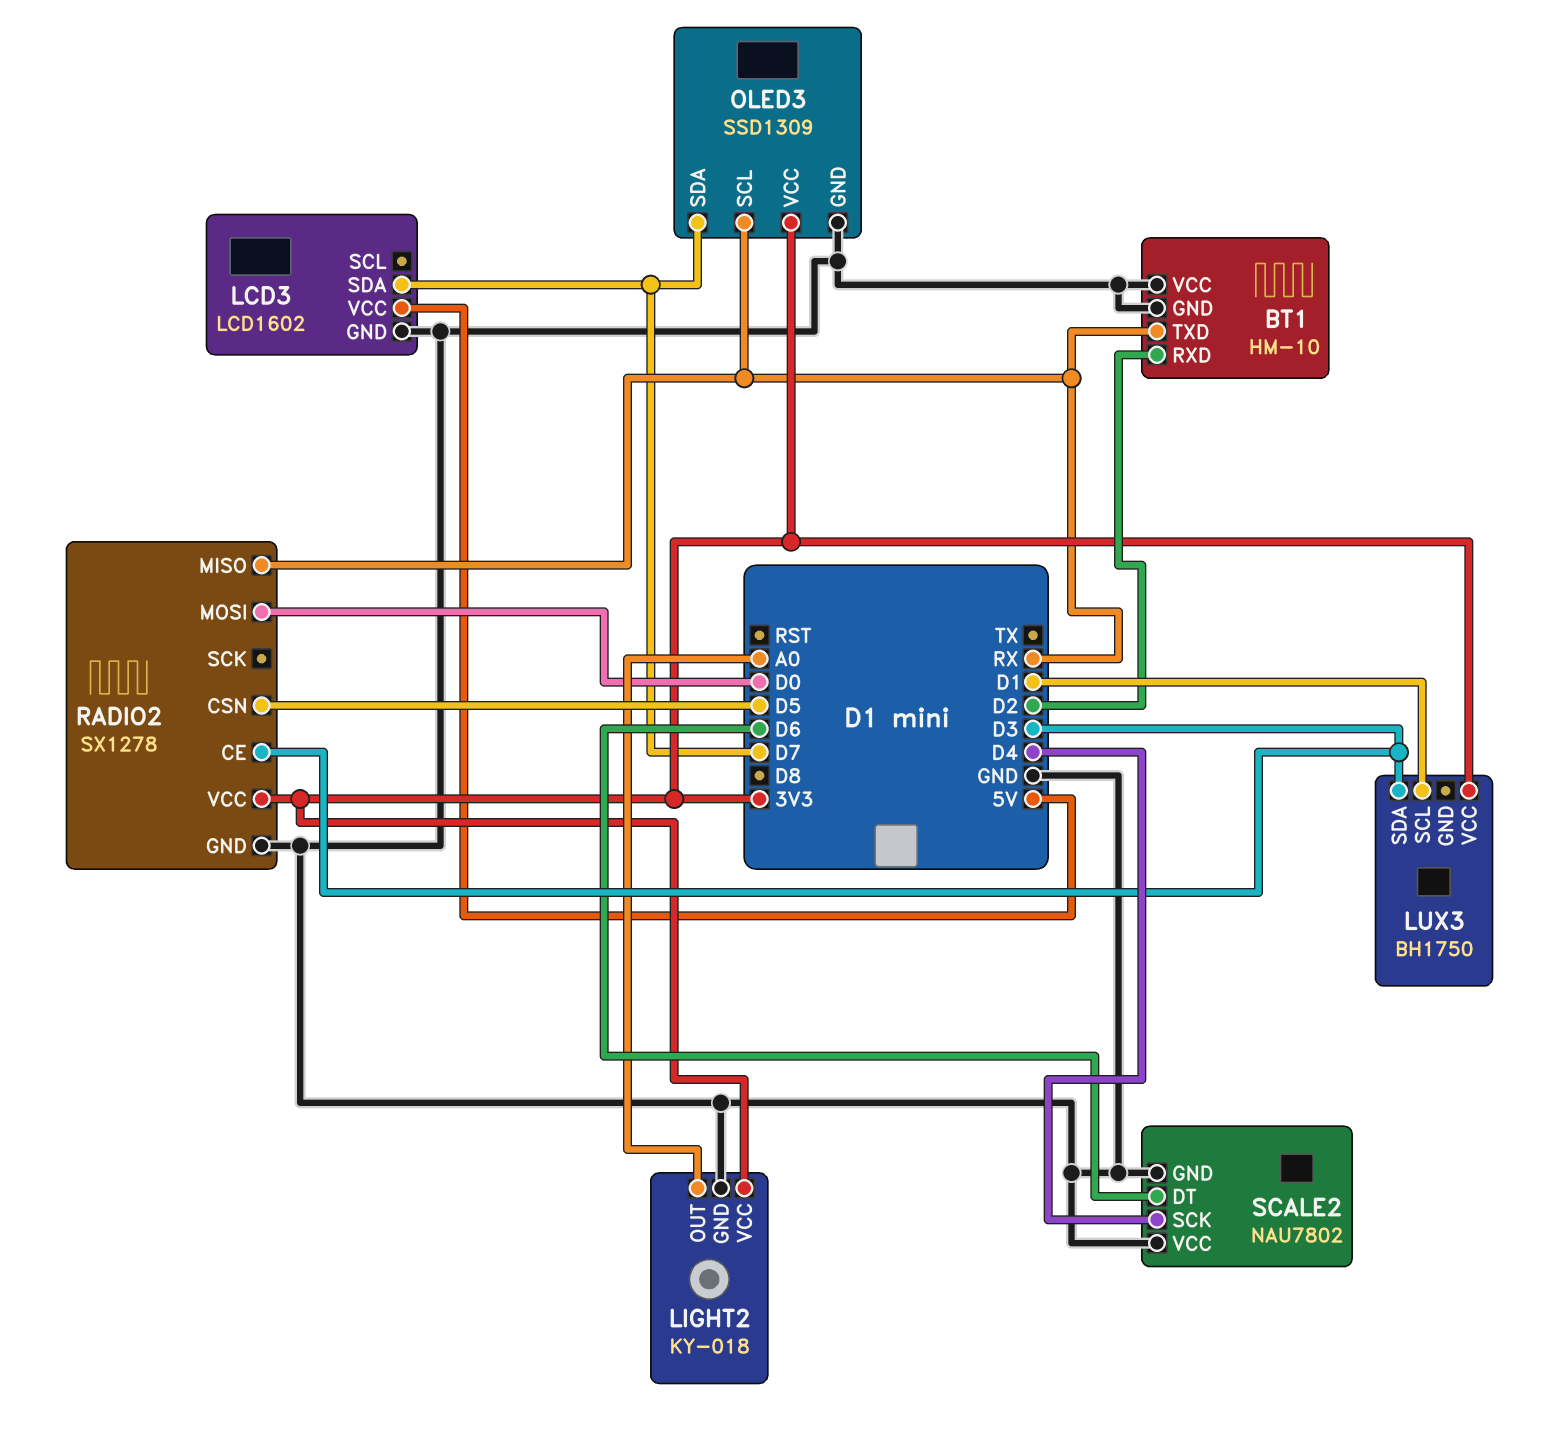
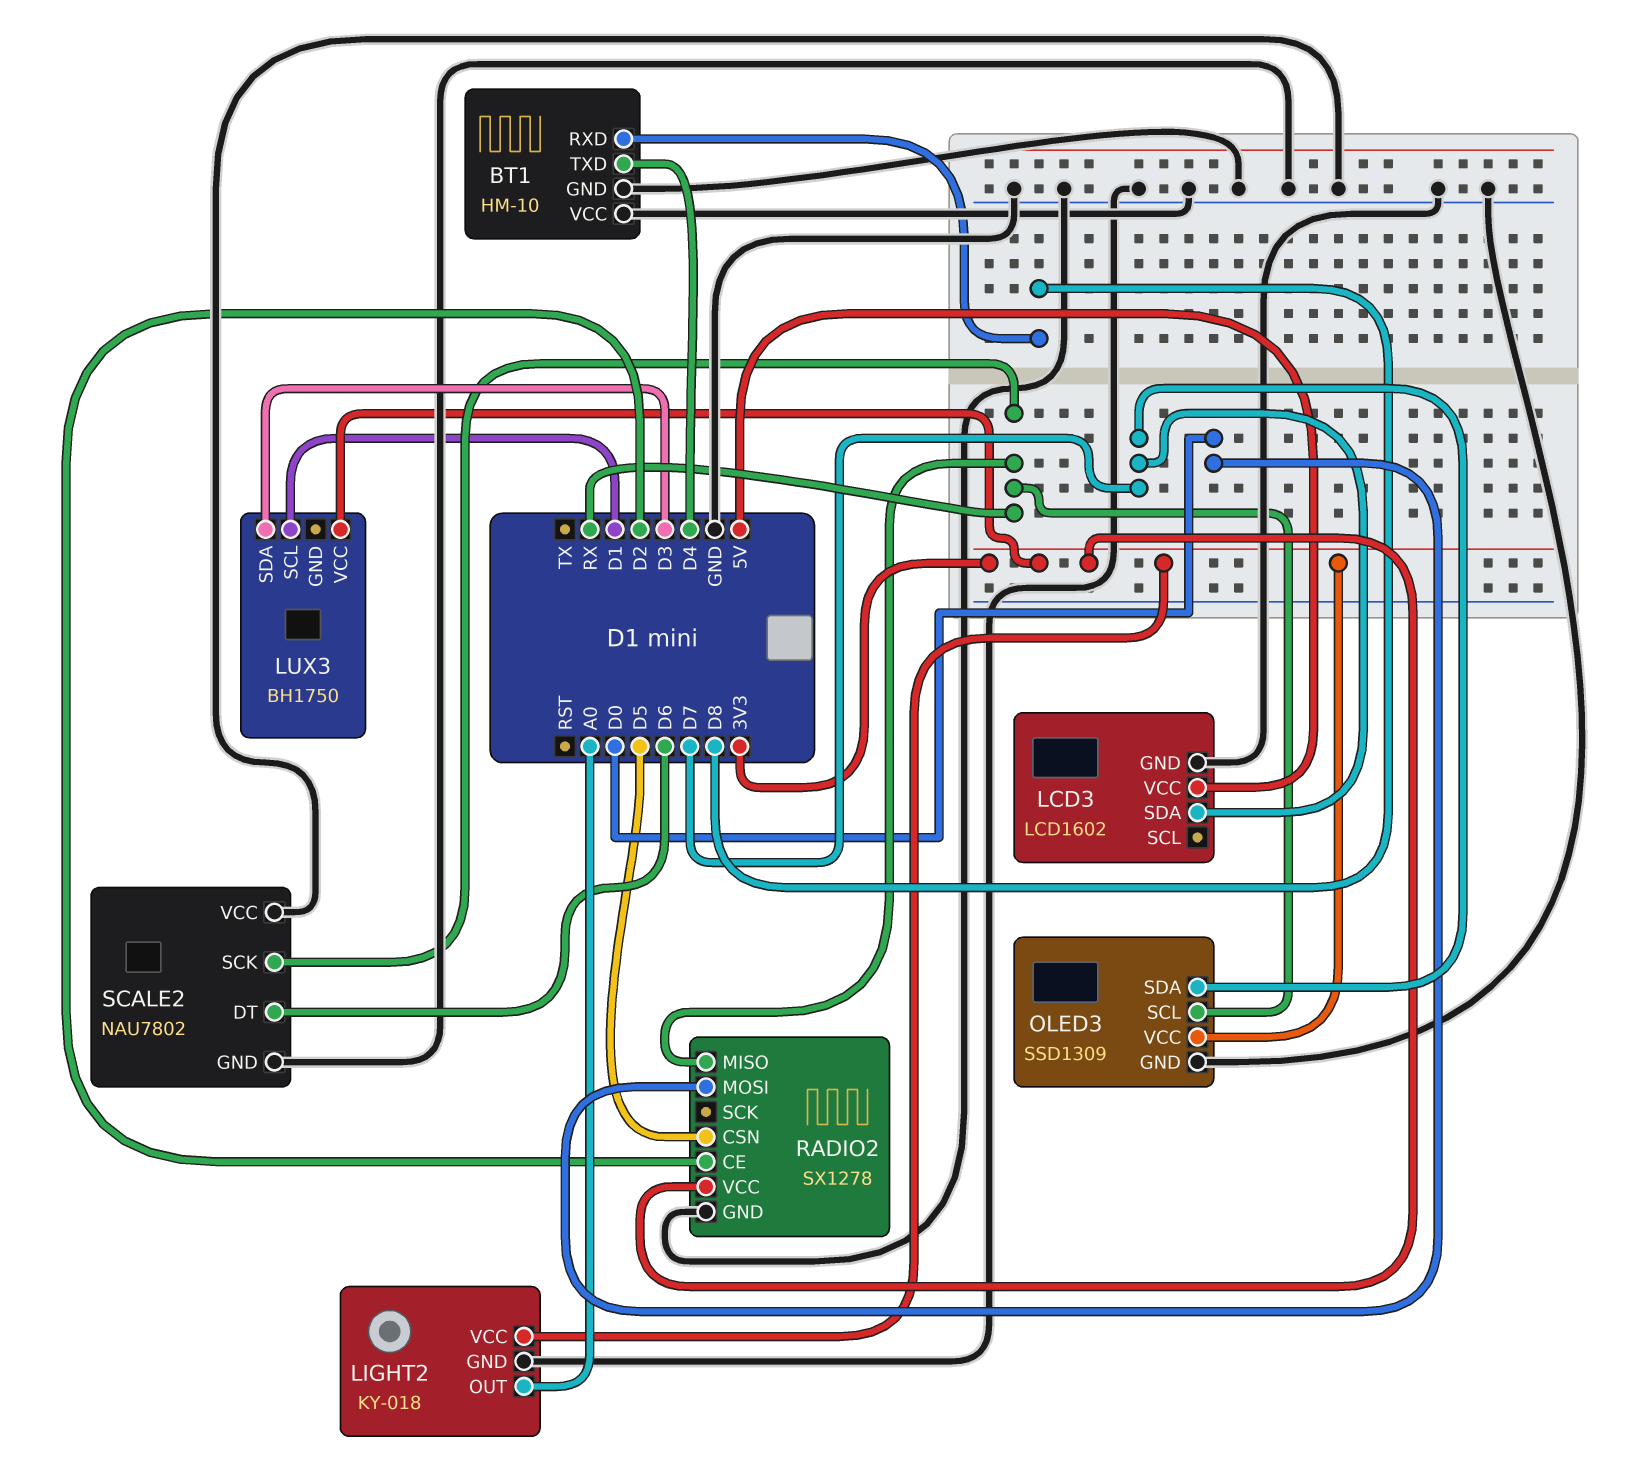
BT1 pin RXD: D2 -> D8
BT1 pin TXD: RX -> D4
RADIO2 pin CE: D3 -> D2
SCALE2 pin SCK: D4 -> RX

